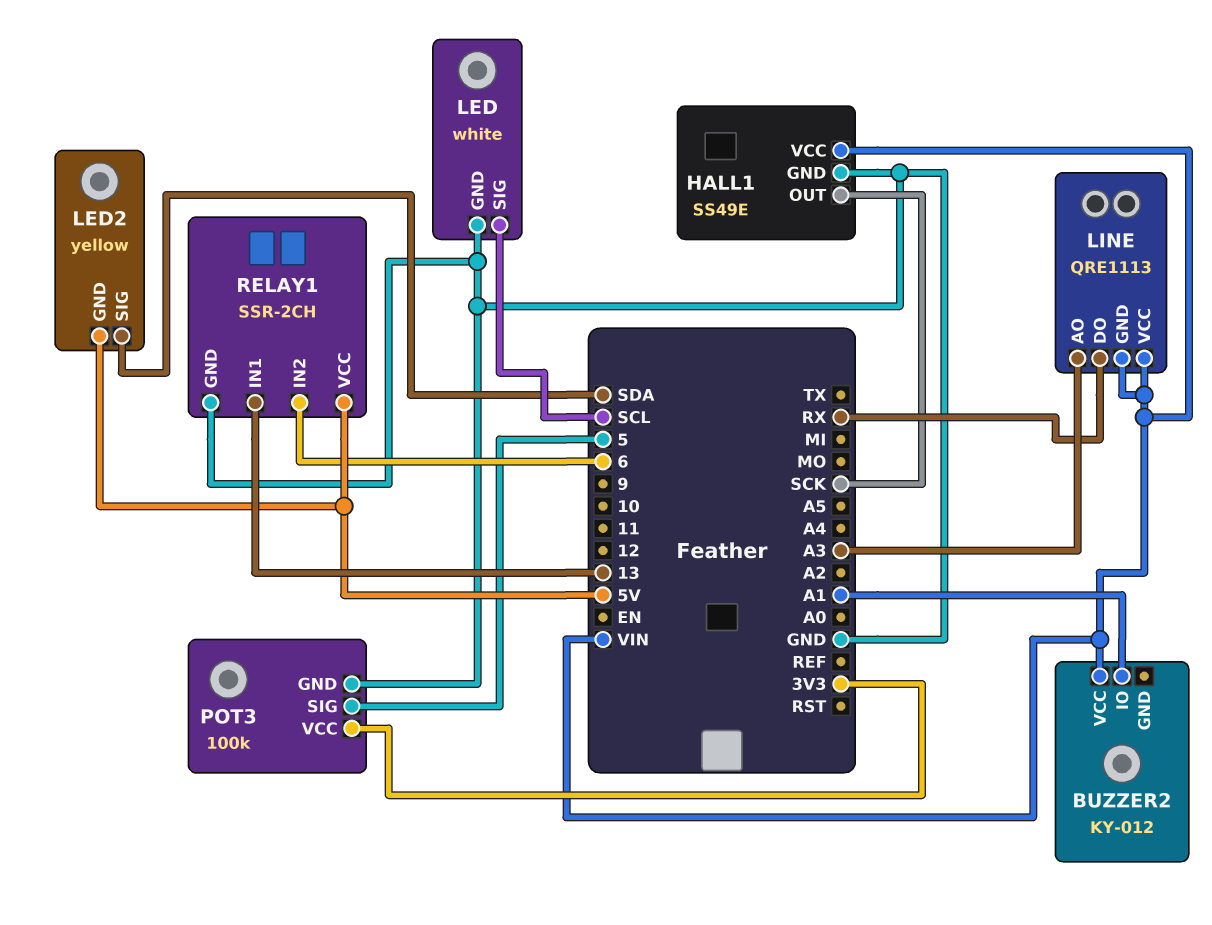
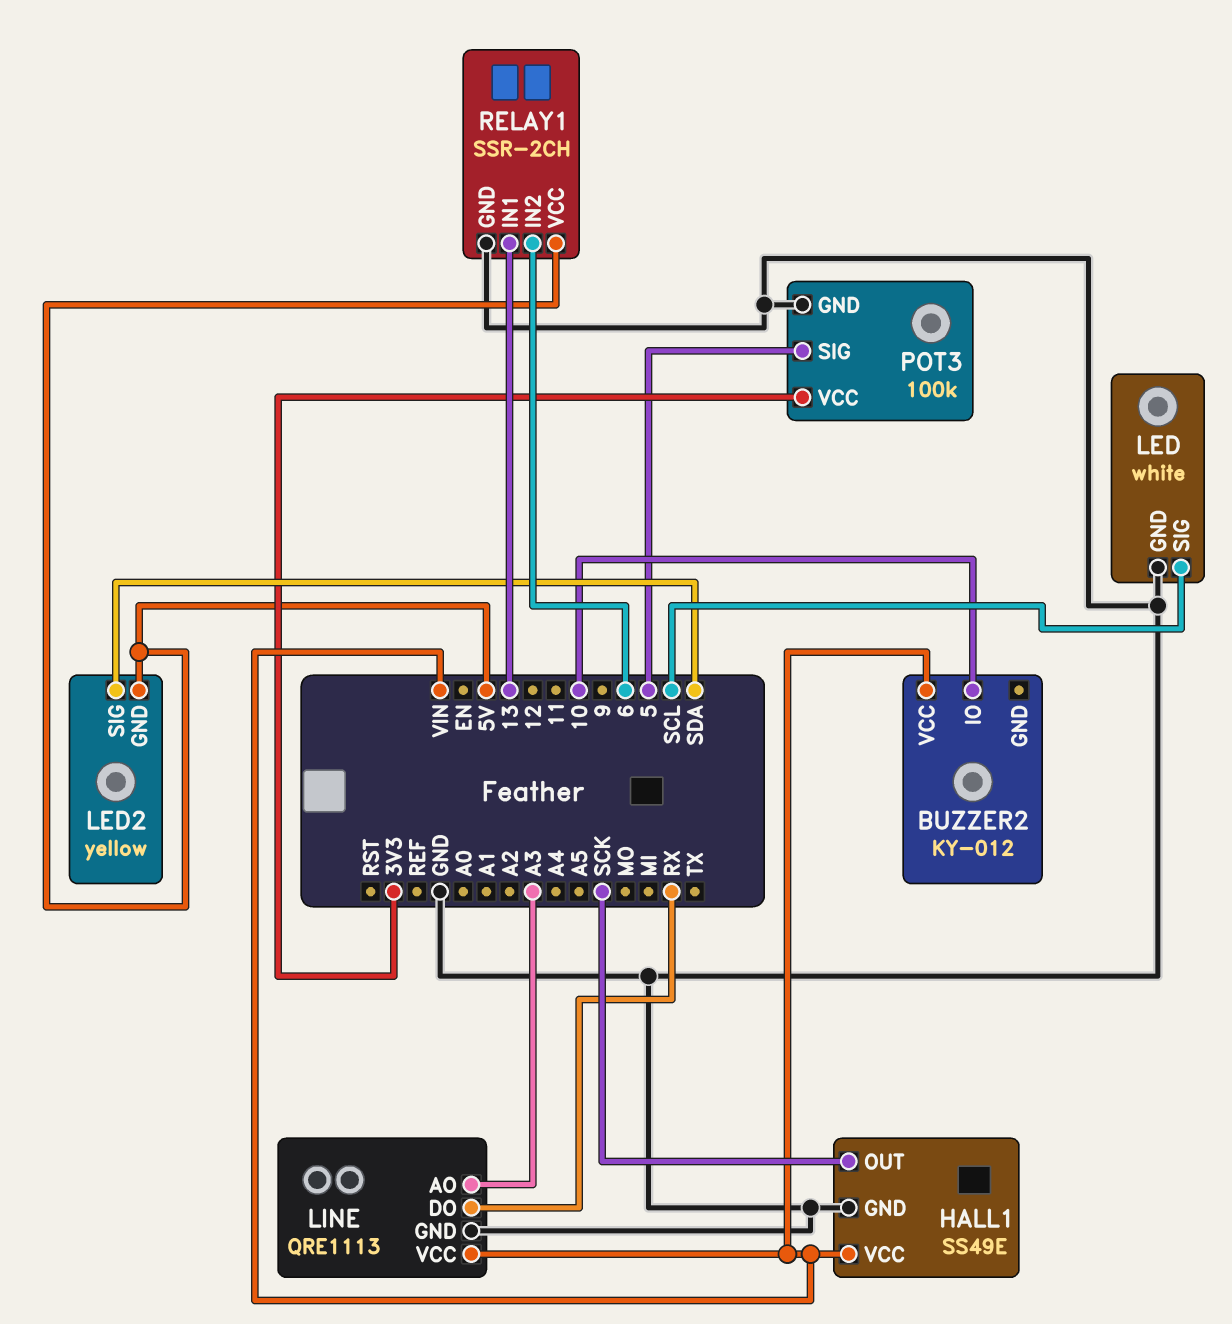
BUZZER2 pin IO: A1 -> 10
LINE pin GND: VIN -> GND

